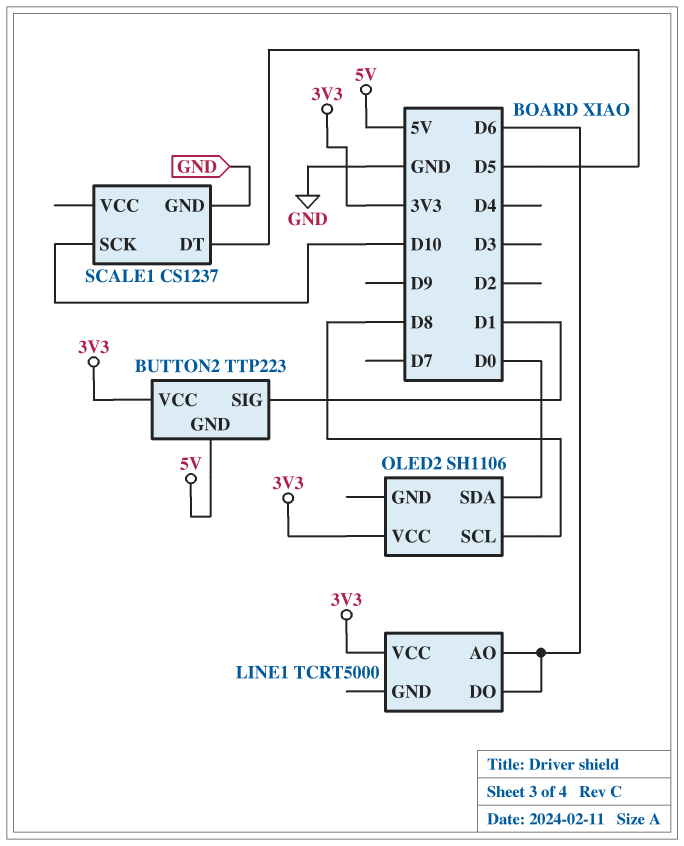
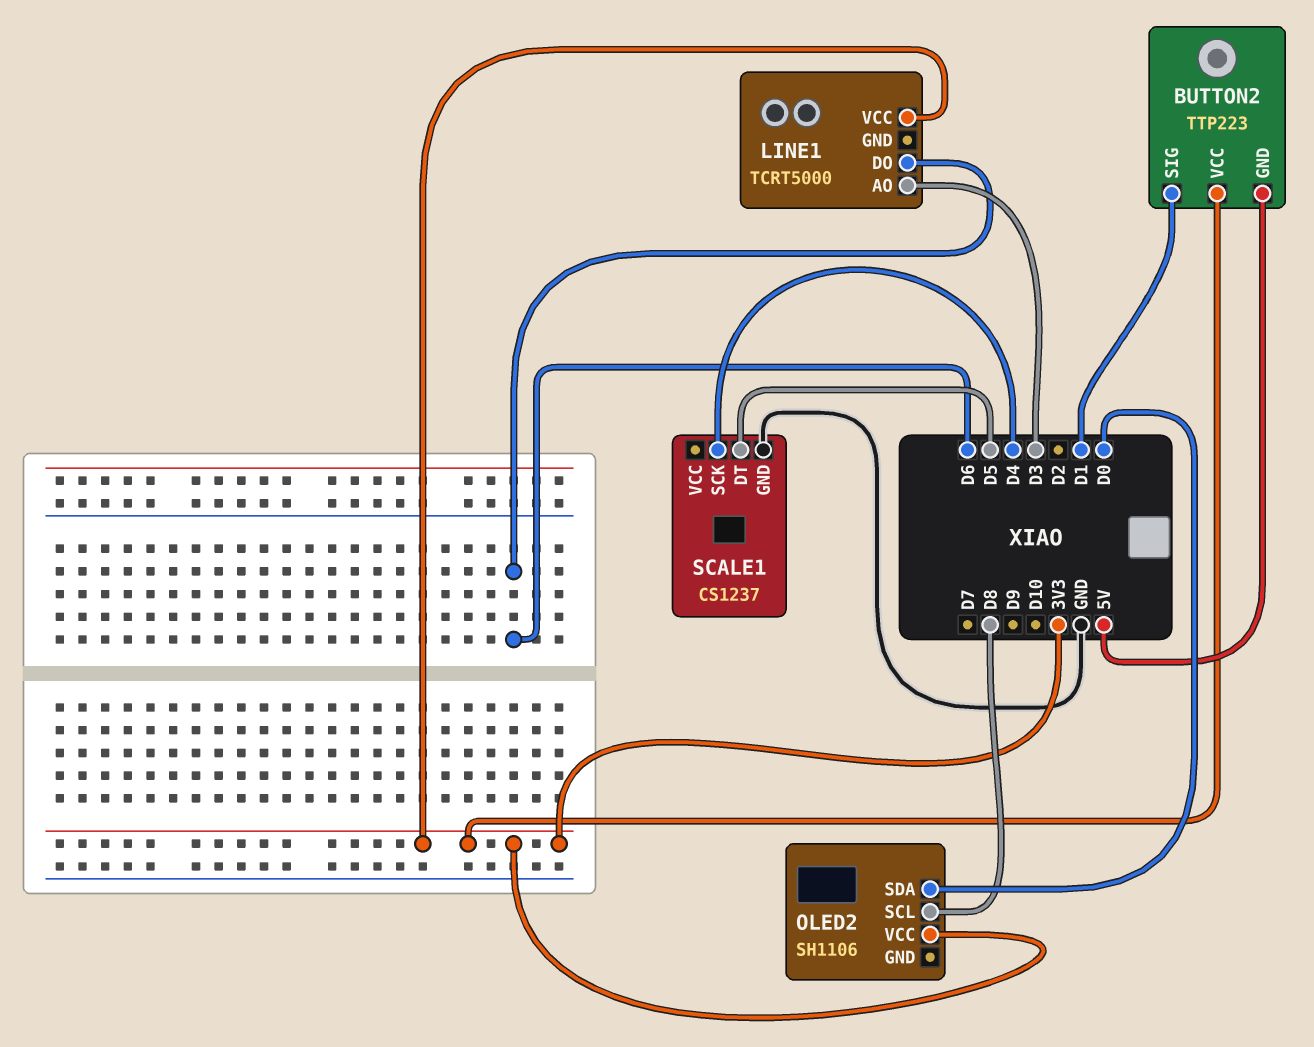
LINE1 pin AO: D6 -> D3
SCALE1 pin SCK: D10 -> D4

